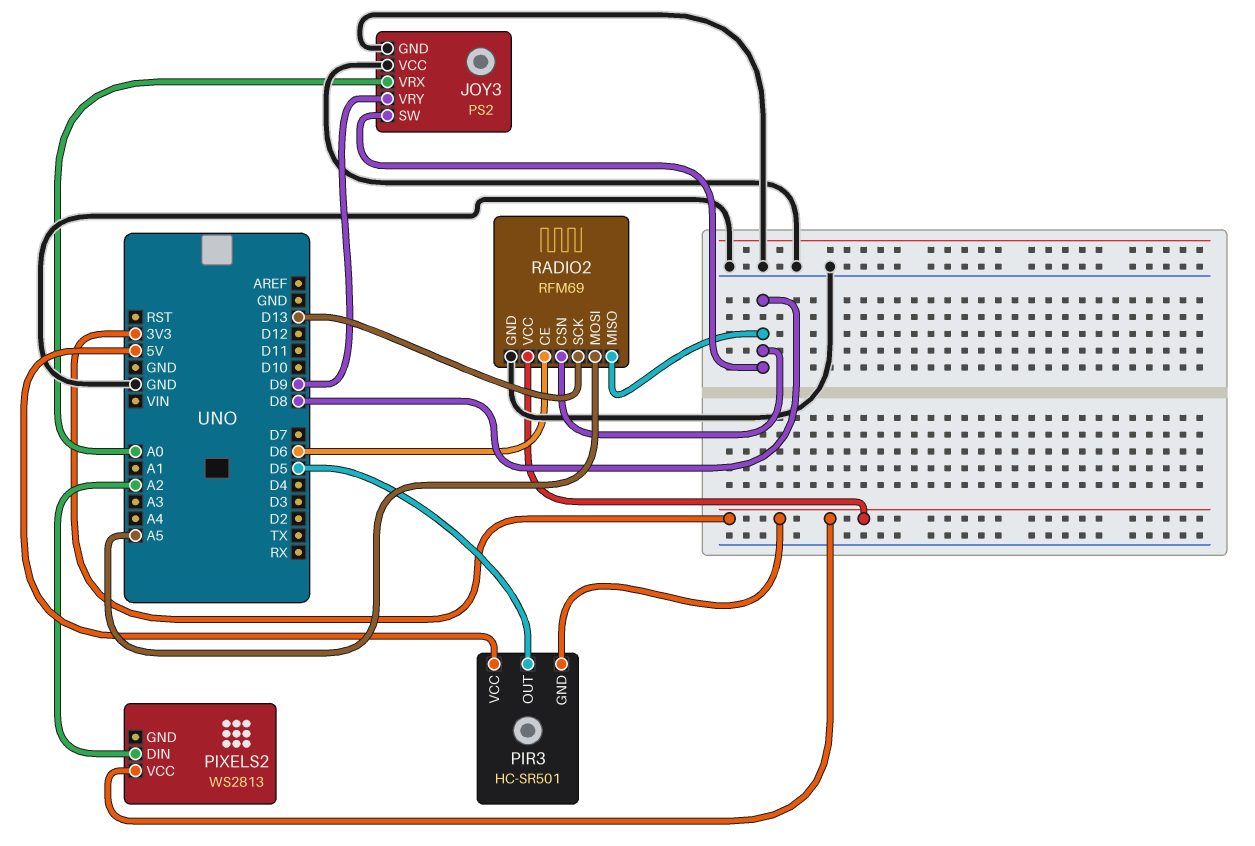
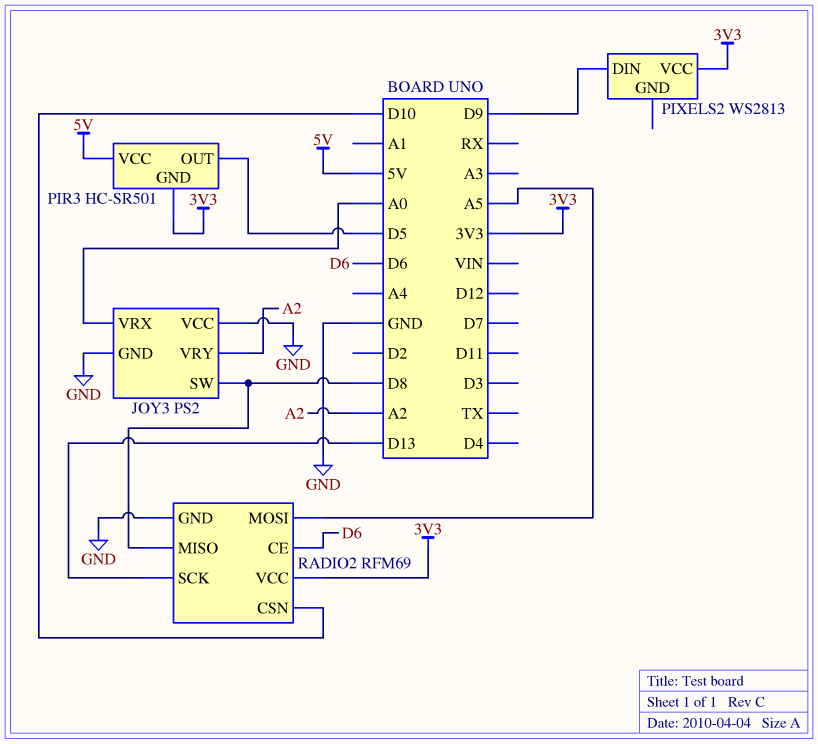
JOY3 pin VRY: D9 -> A2
PIXELS2 pin DIN: A2 -> D9
RADIO2 pin CSN: D8 -> D10

